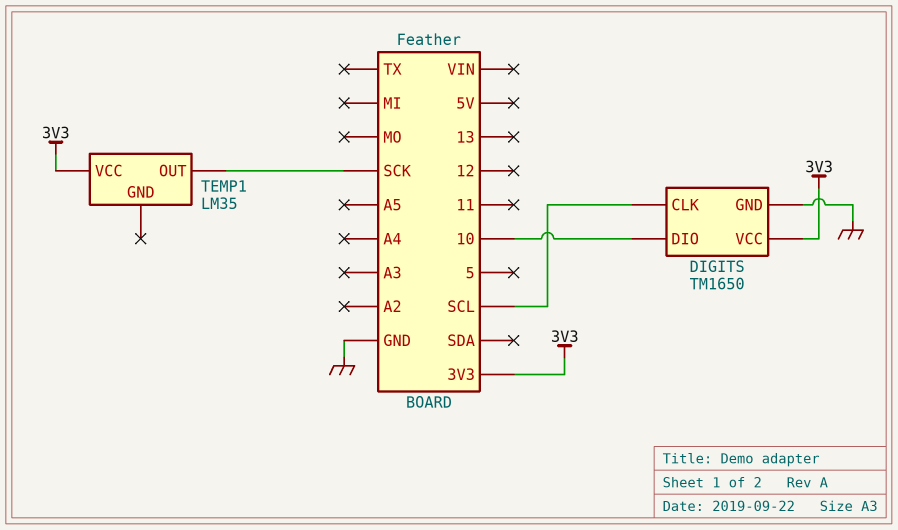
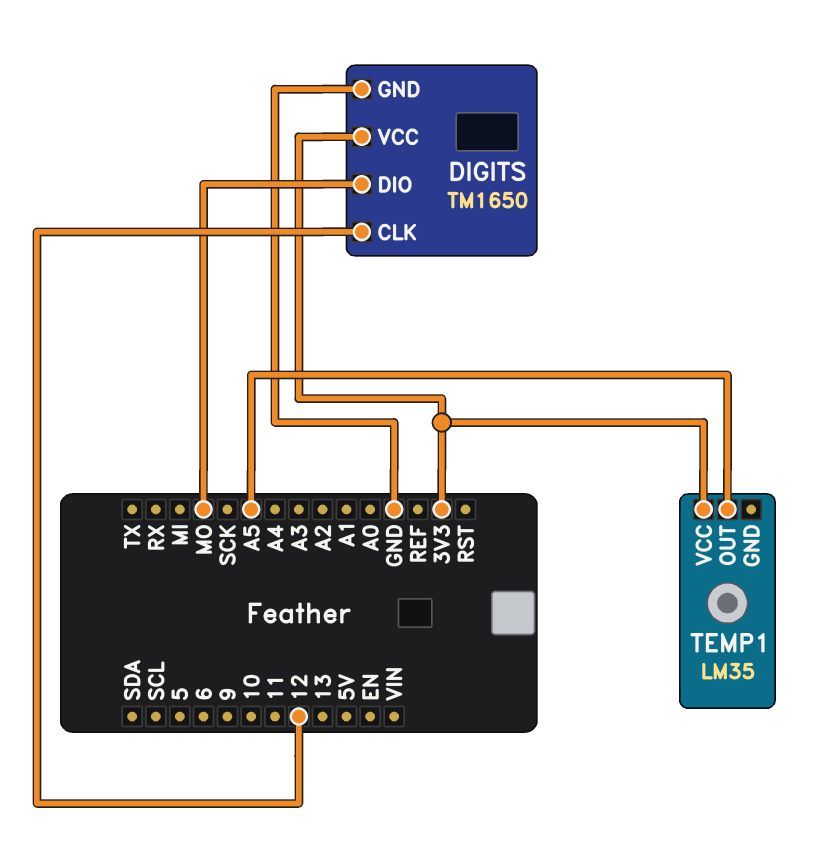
DIGITS pin CLK: SCL -> 12
DIGITS pin DIO: 10 -> MO
TEMP1 pin OUT: SCK -> A5

